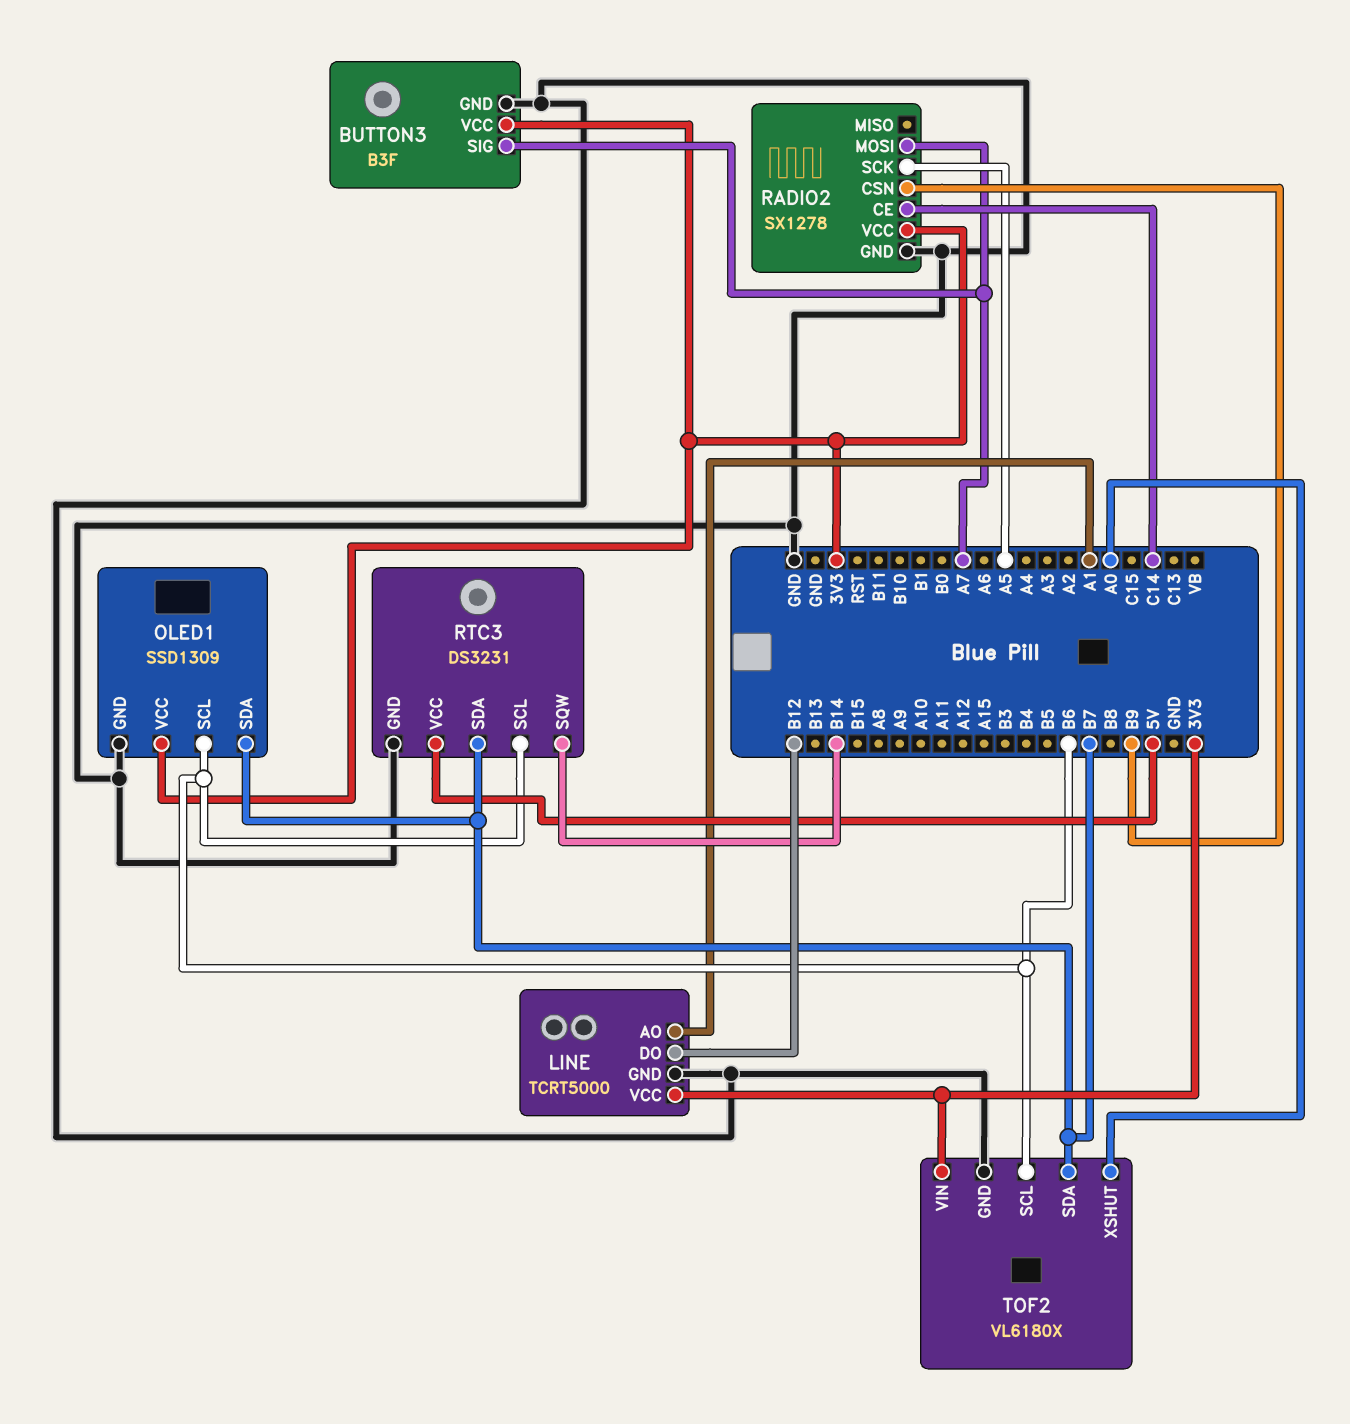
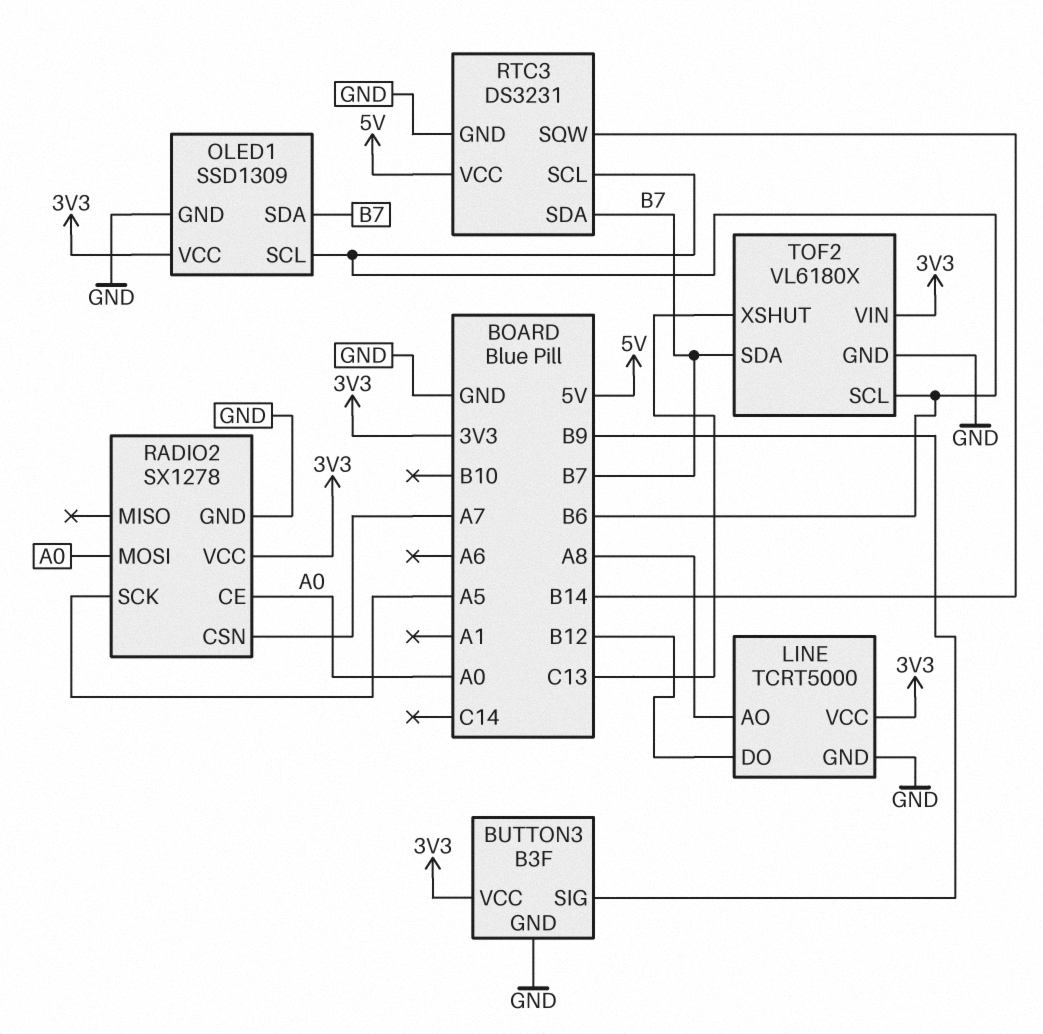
BUTTON3 pin SIG: A7 -> B9
LINE pin AO: A1 -> A8
RADIO2 pin CE: C14 -> A0
RADIO2 pin CSN: B9 -> A7
RADIO2 pin MOSI: A7 -> A0
TOF2 pin XSHUT: A0 -> C13

